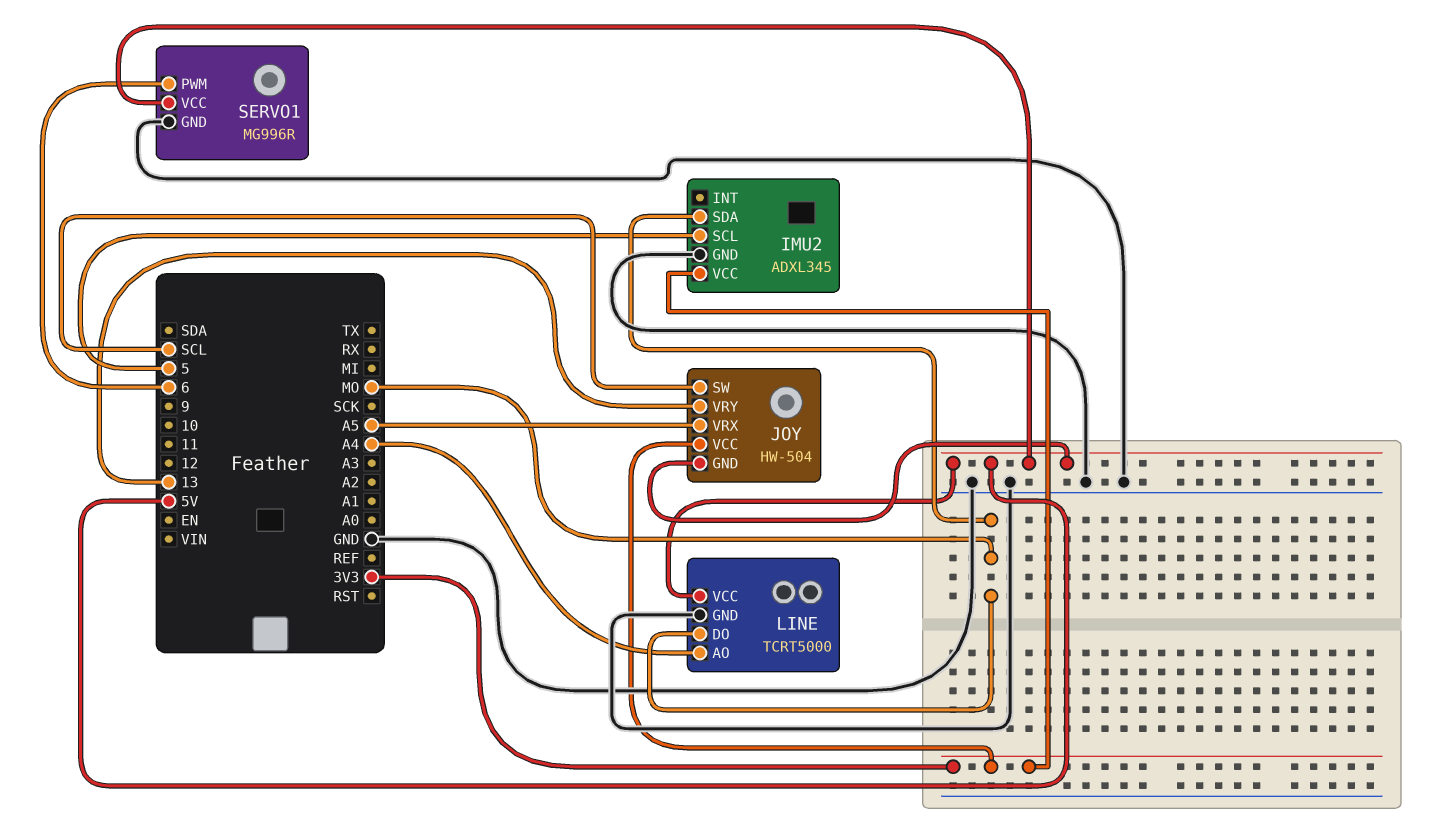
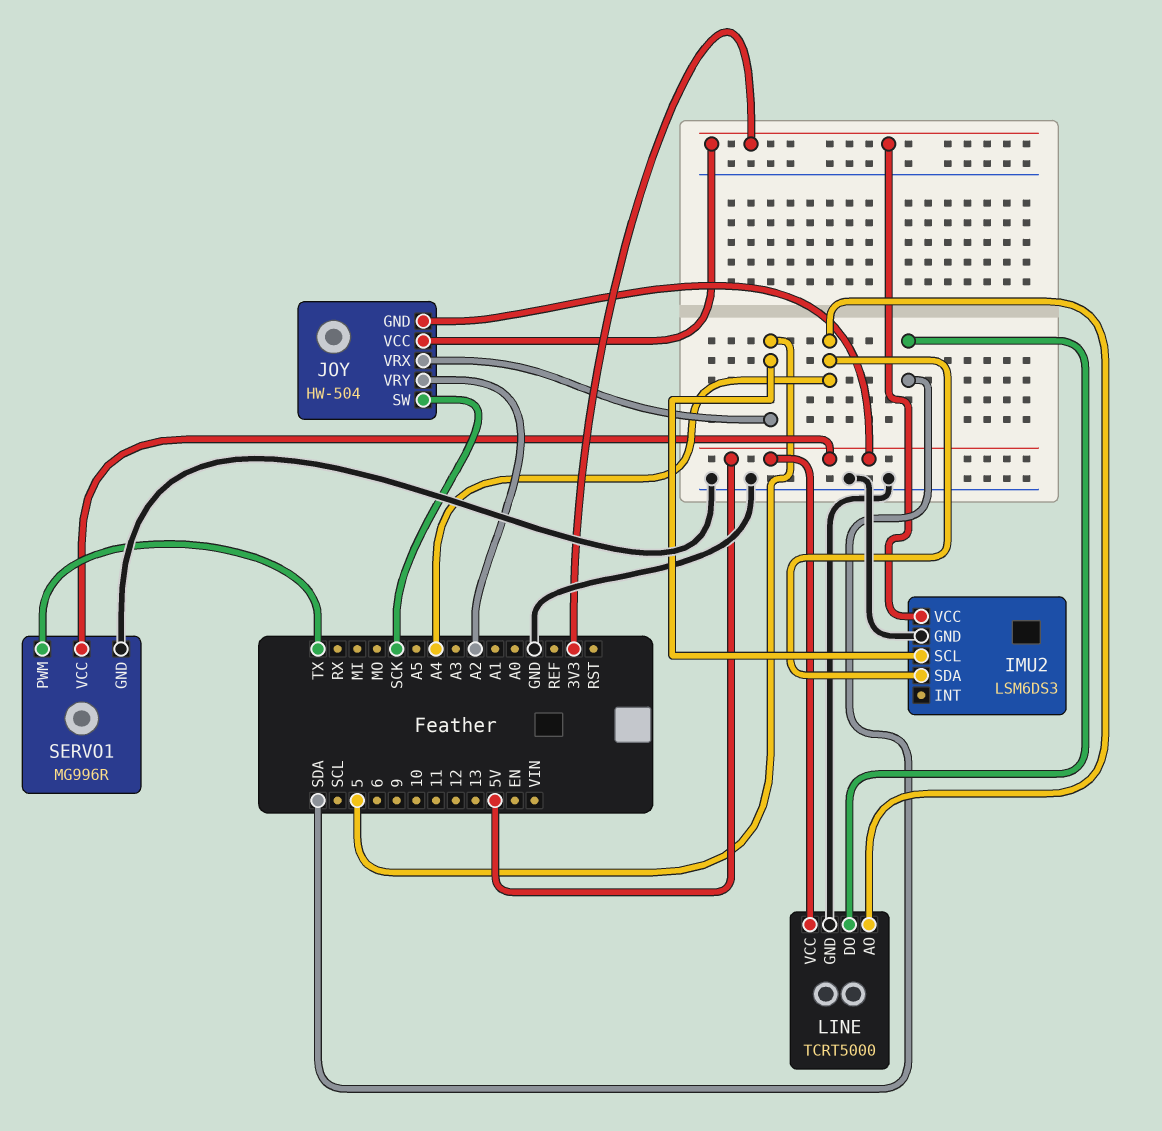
IMU2: ADXL345 -> LSM6DS3
IMU2 pin SDA: MO -> A4
JOY pin SW: SCL -> SCK
JOY pin VRX: A5 -> 5
JOY pin VRY: 13 -> A2
LINE pin DO: MO -> SDA
SERVO1 pin PWM: 6 -> TX

